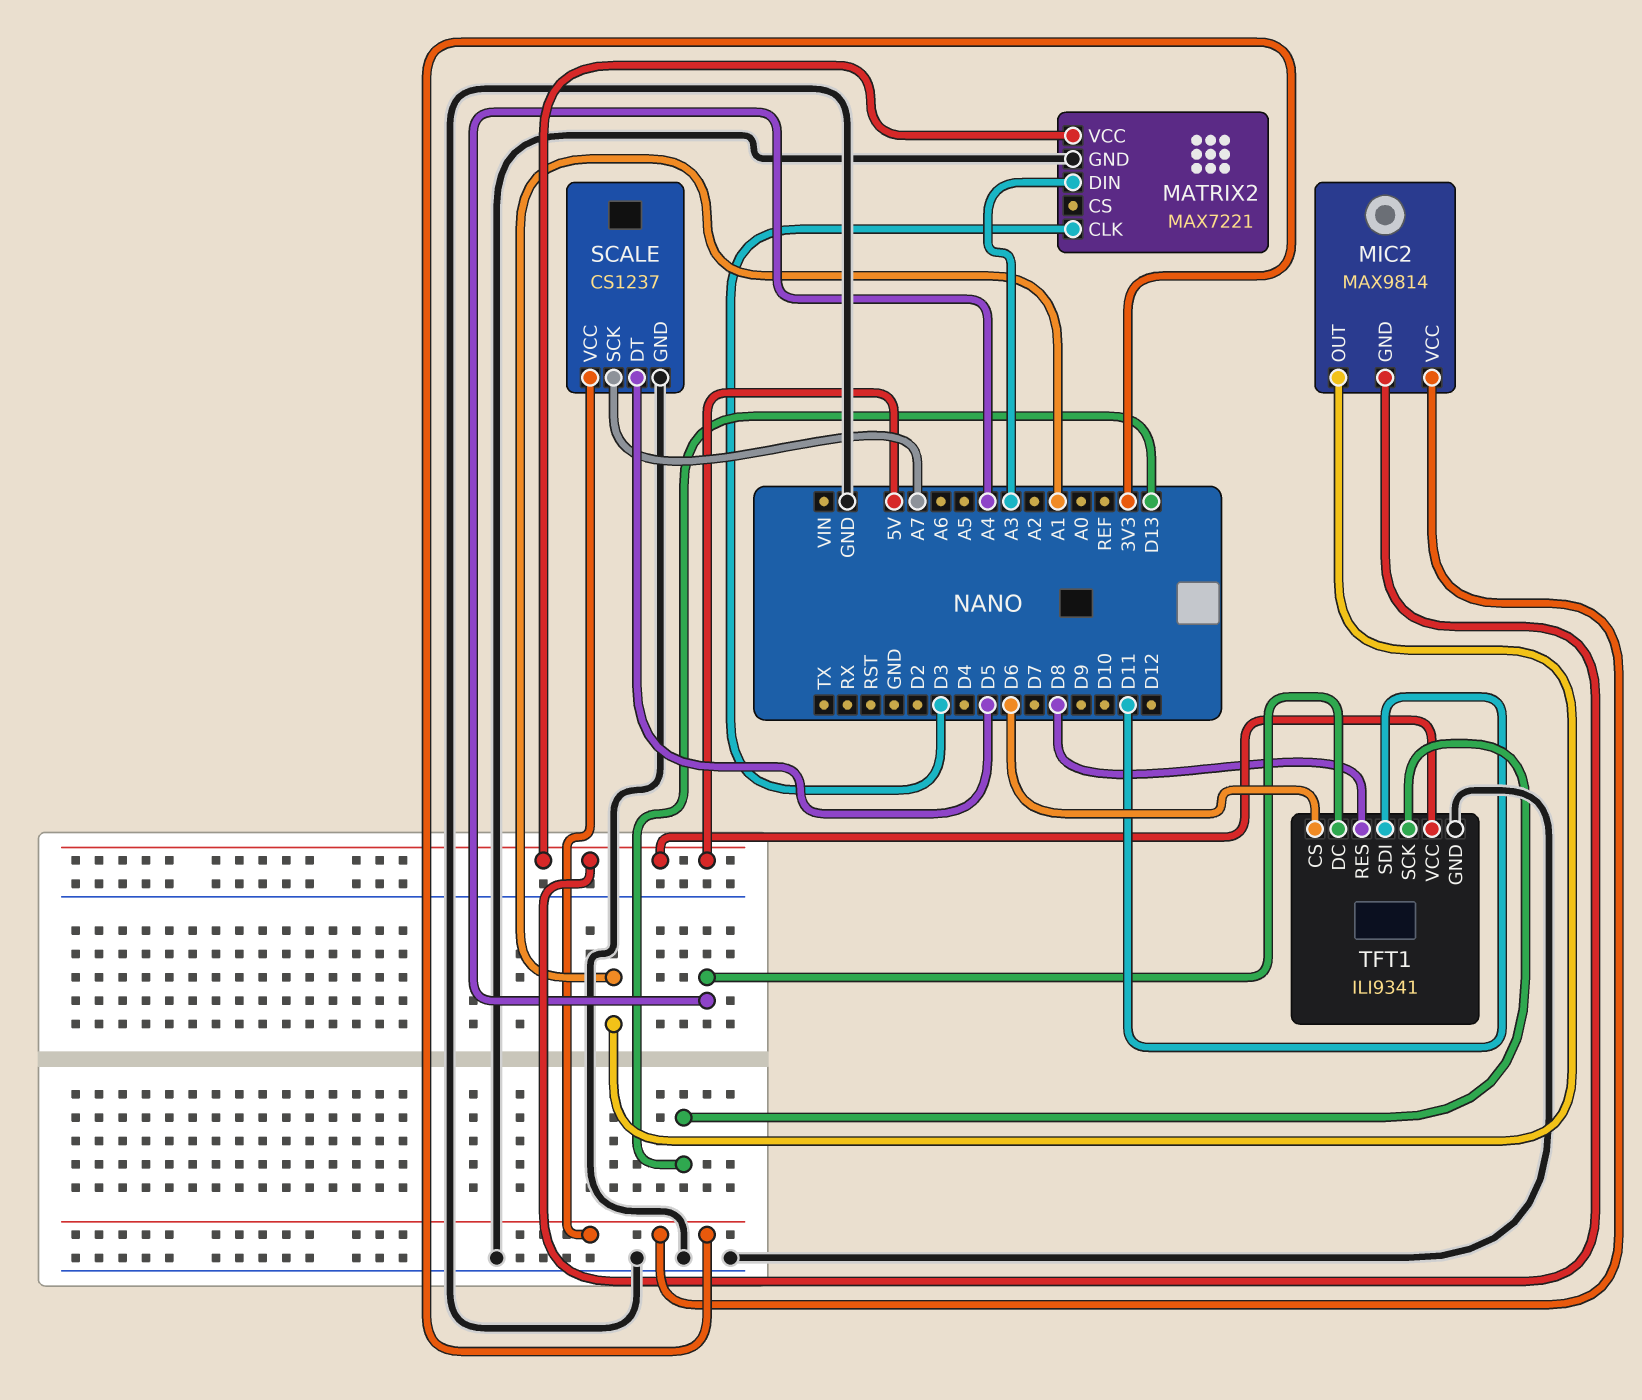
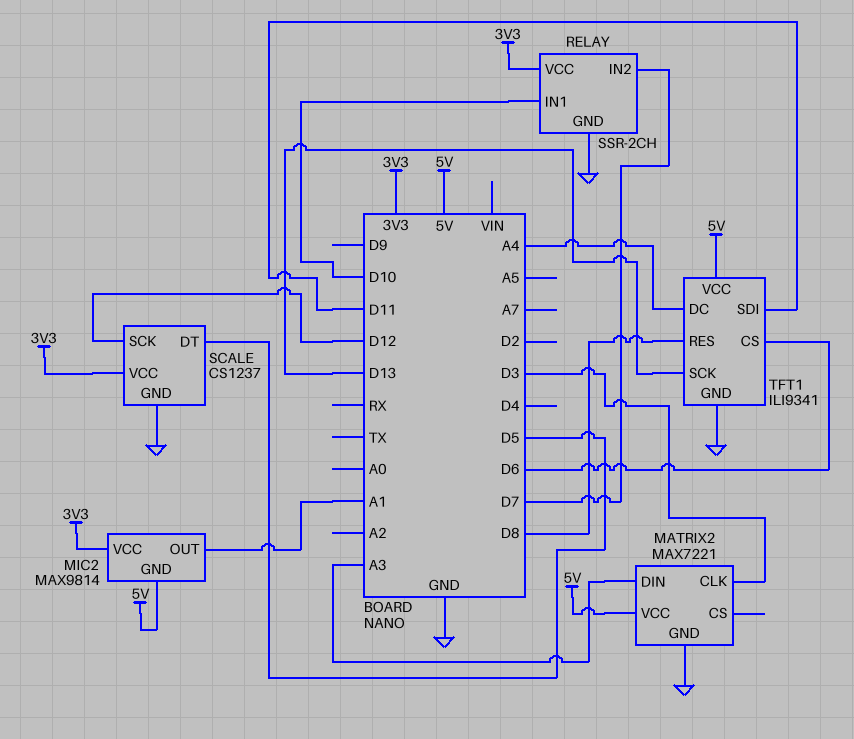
RELAY: none -> SSR-2CH
RELAY pin GND: none -> GND
RELAY pin IN1: none -> D10
RELAY pin IN2: none -> D7
RELAY pin VCC: none -> 3V3
SCALE pin SCK: A7 -> D12

